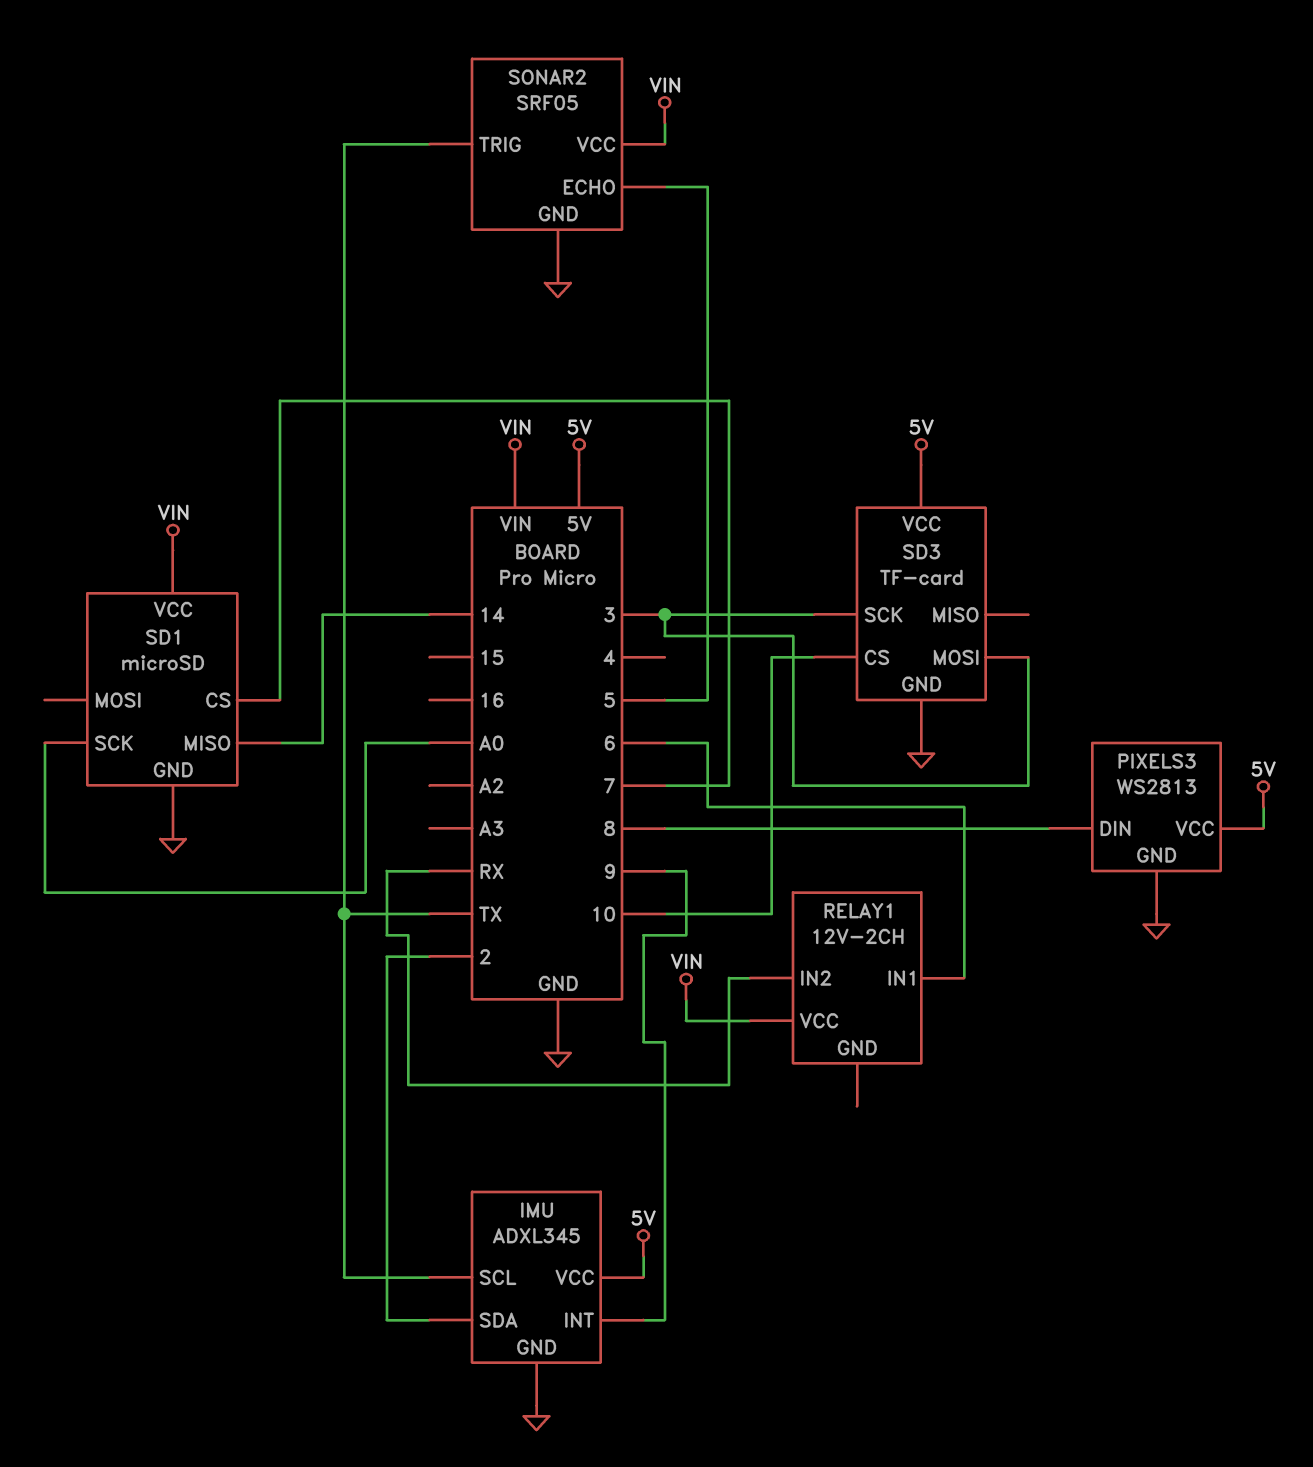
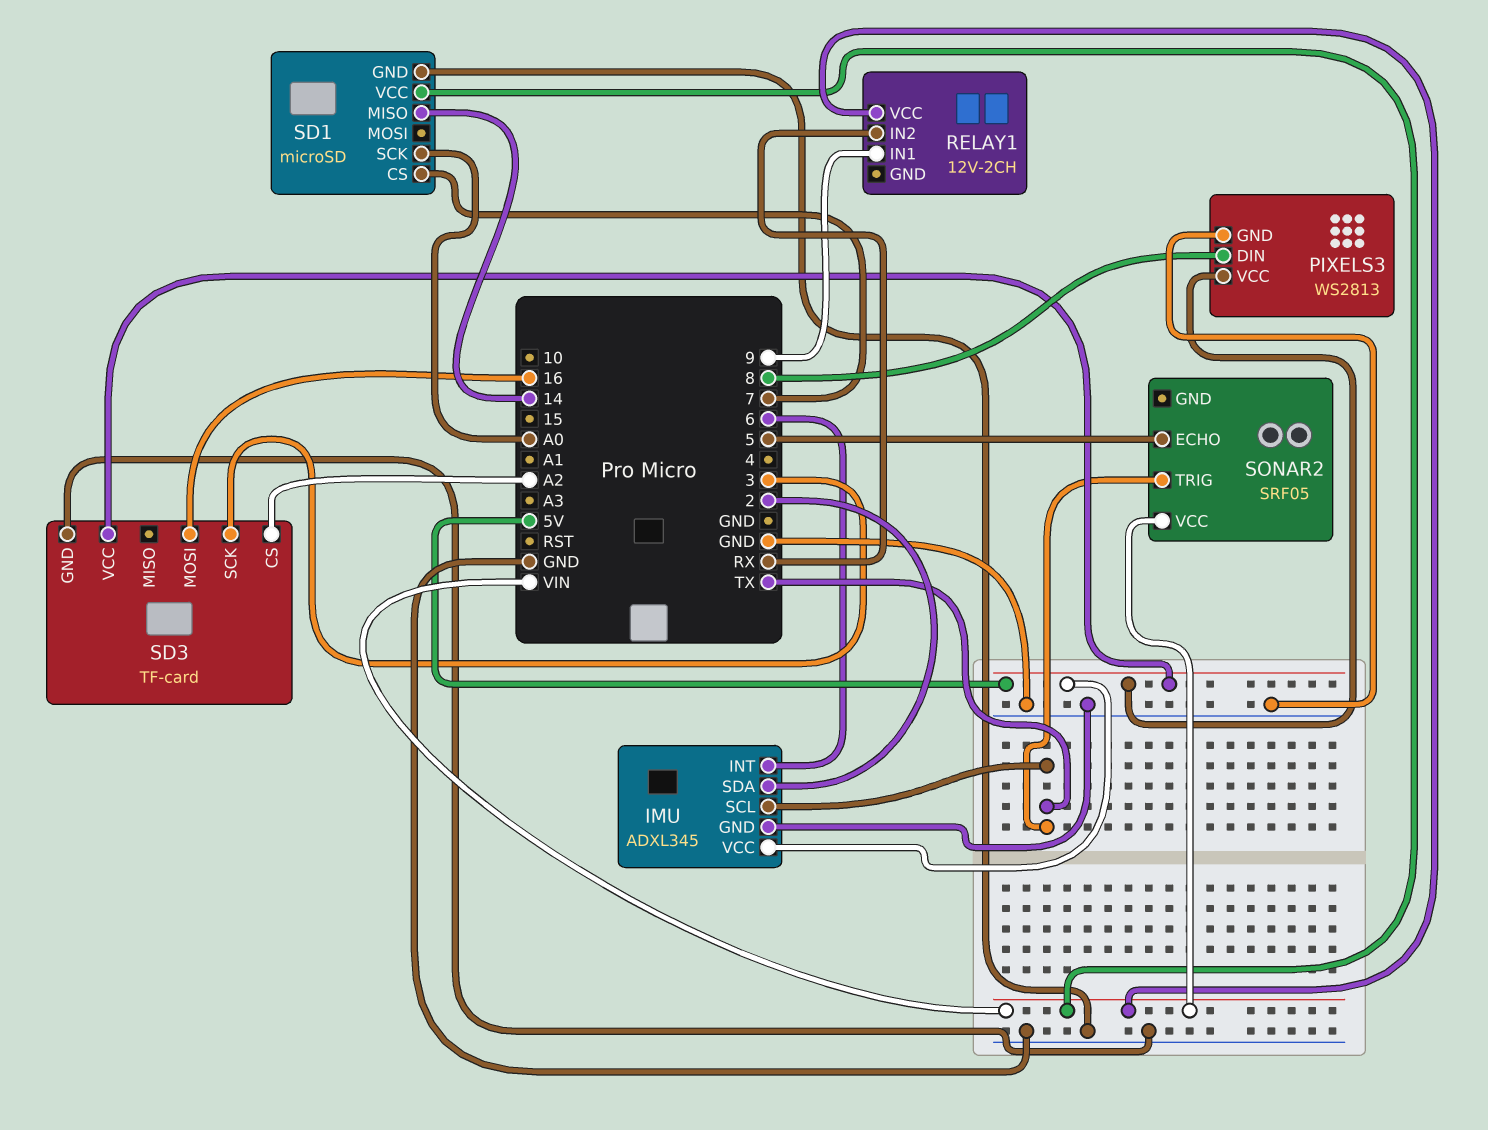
IMU pin INT: 9 -> 6
RELAY1 pin IN1: 6 -> 9
SD3 pin CS: 10 -> A2
SD3 pin MOSI: 3 -> 16
SONAR2 pin GND: GND -> none

